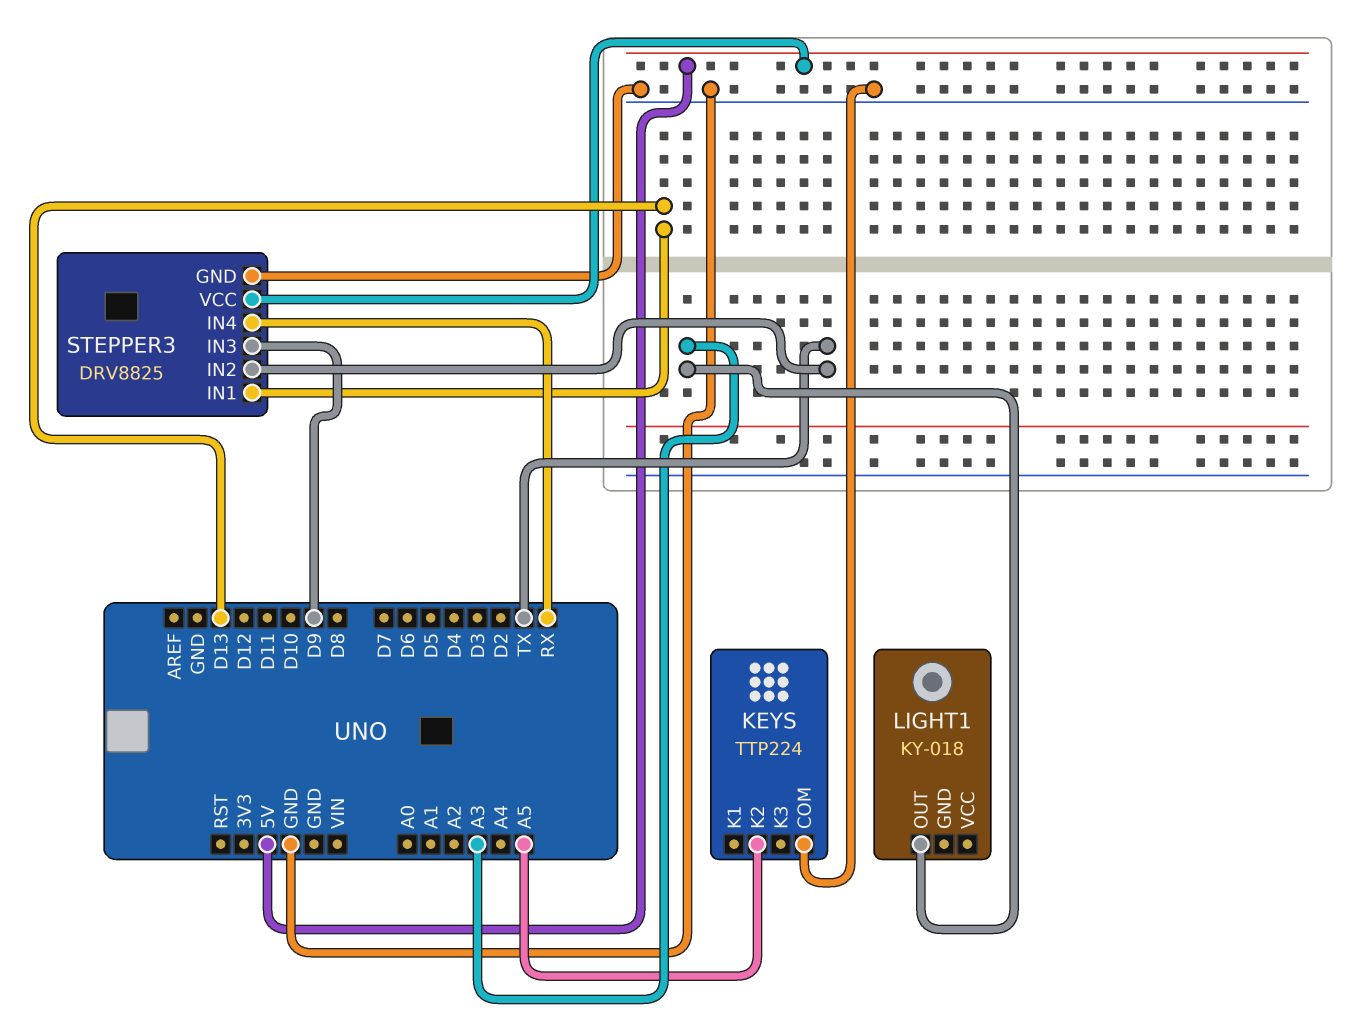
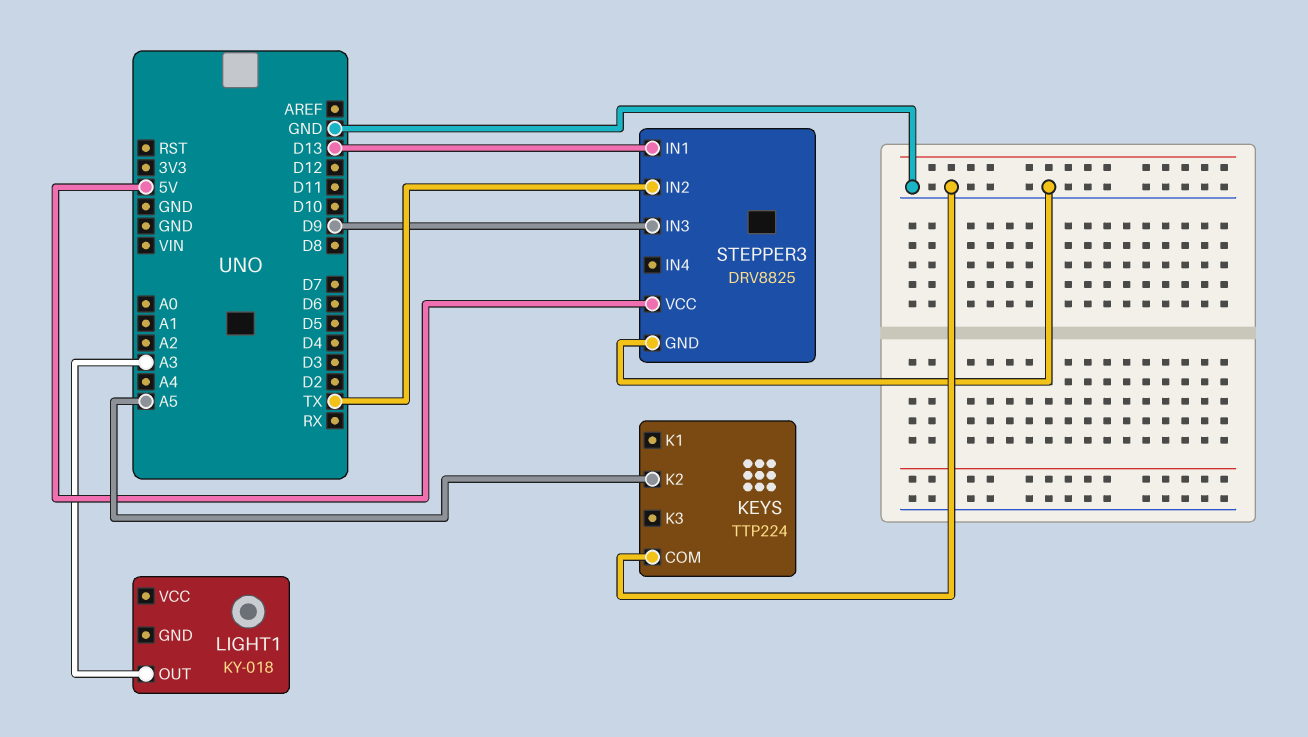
STEPPER3 pin IN4: RX -> none

